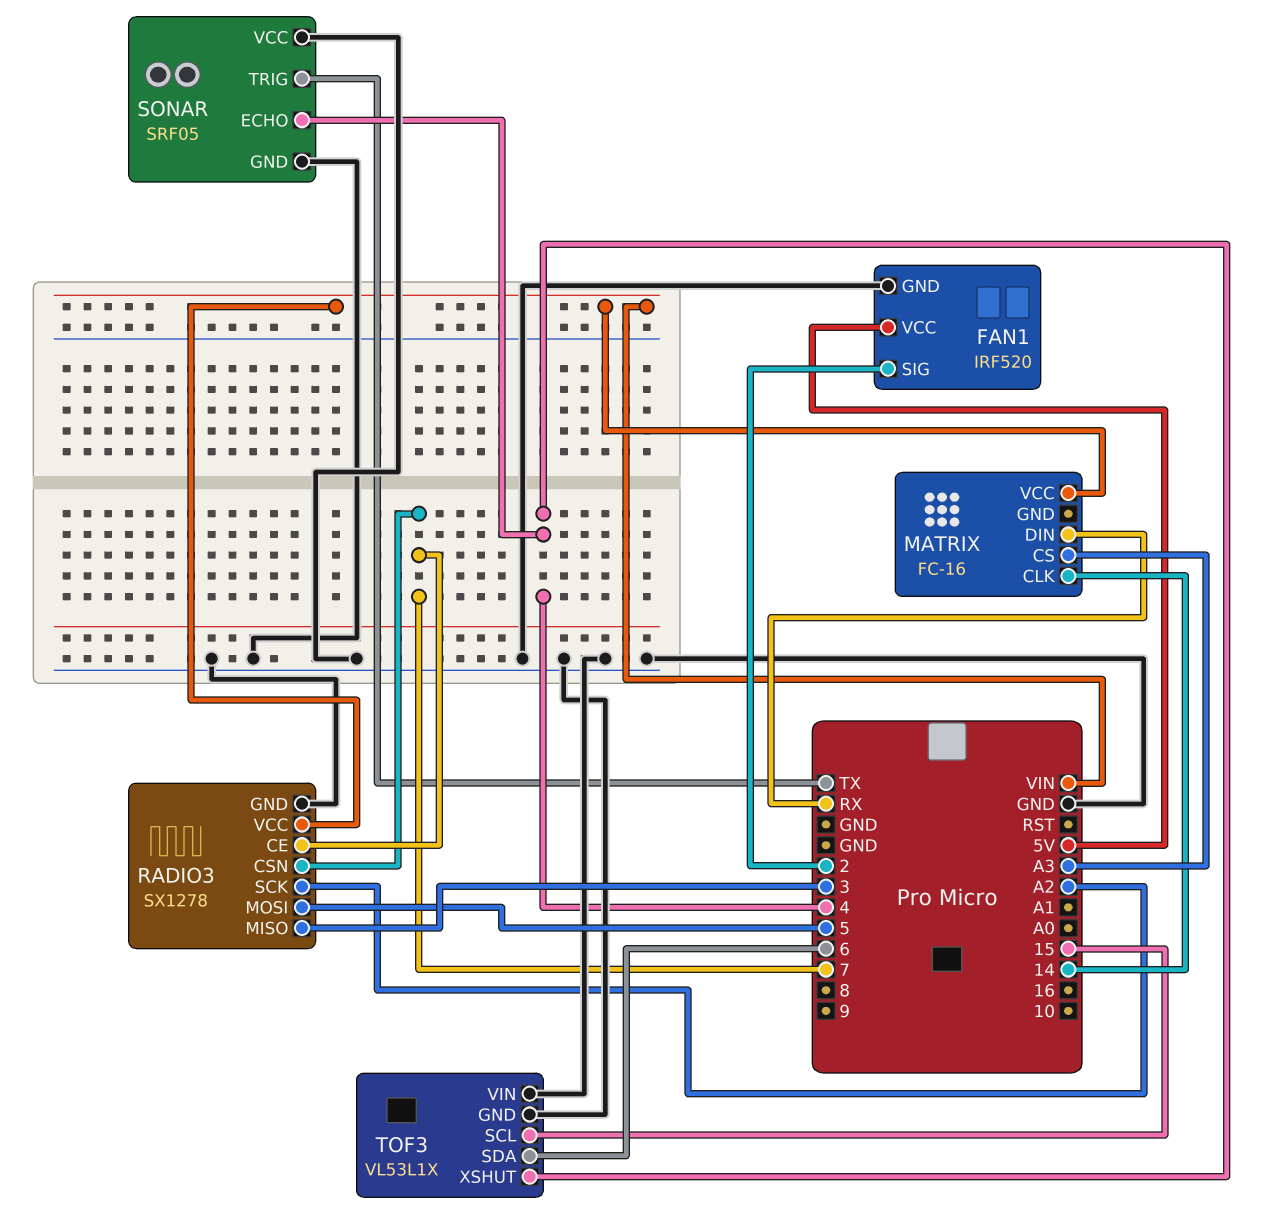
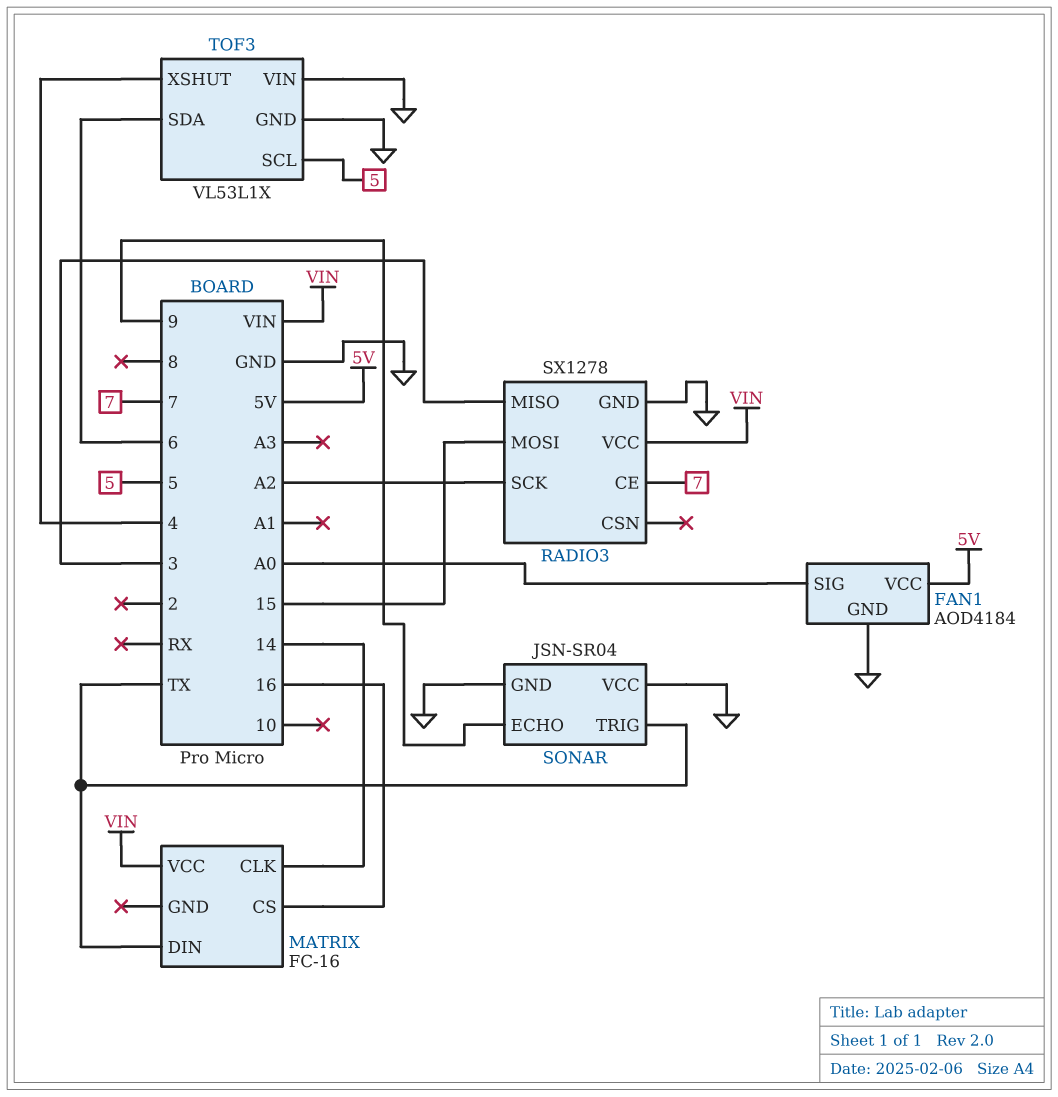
FAN1: IRF520 -> AOD4184
FAN1 pin SIG: 2 -> A0
MATRIX pin CS: A3 -> 16
MATRIX pin DIN: RX -> TX
RADIO3 pin CSN: 7 -> none
RADIO3 pin MOSI: 5 -> 15
SONAR: SRF05 -> JSN-SR04
SONAR pin ECHO: 4 -> 9
TOF3 pin SCL: 15 -> 5

